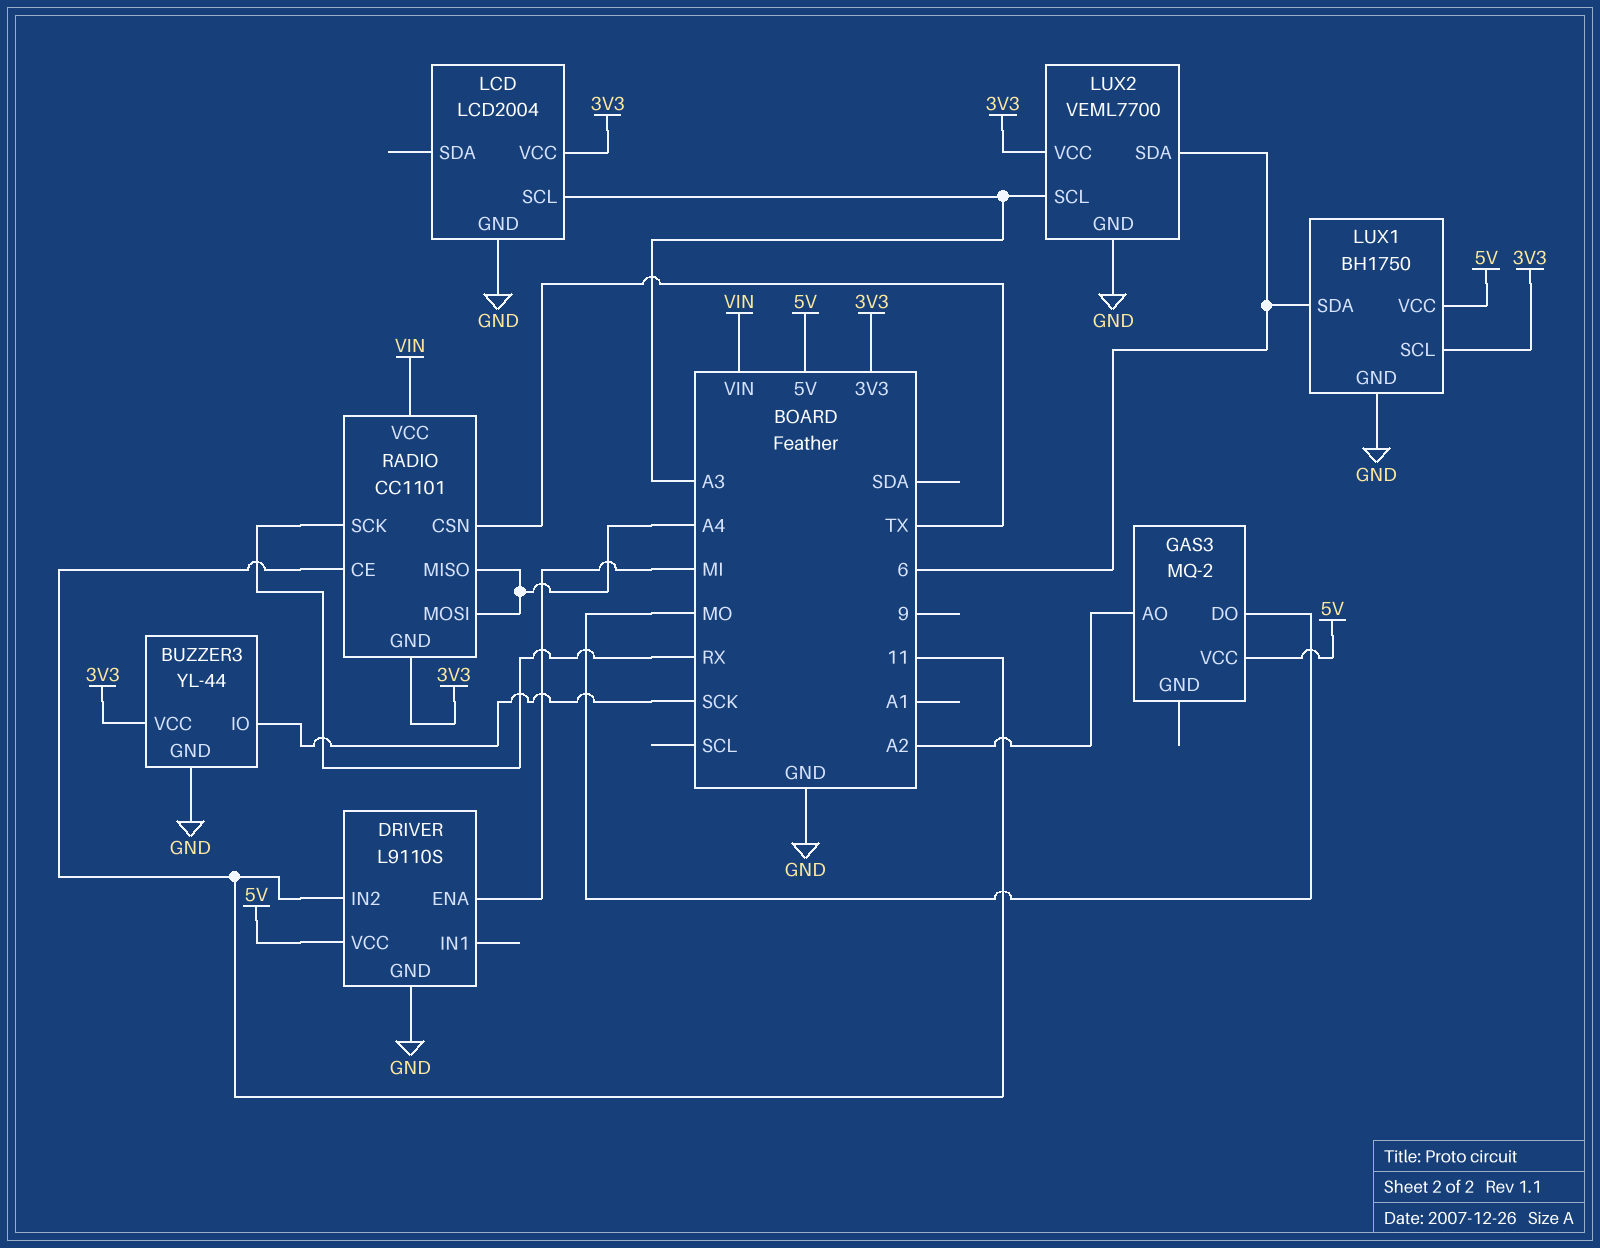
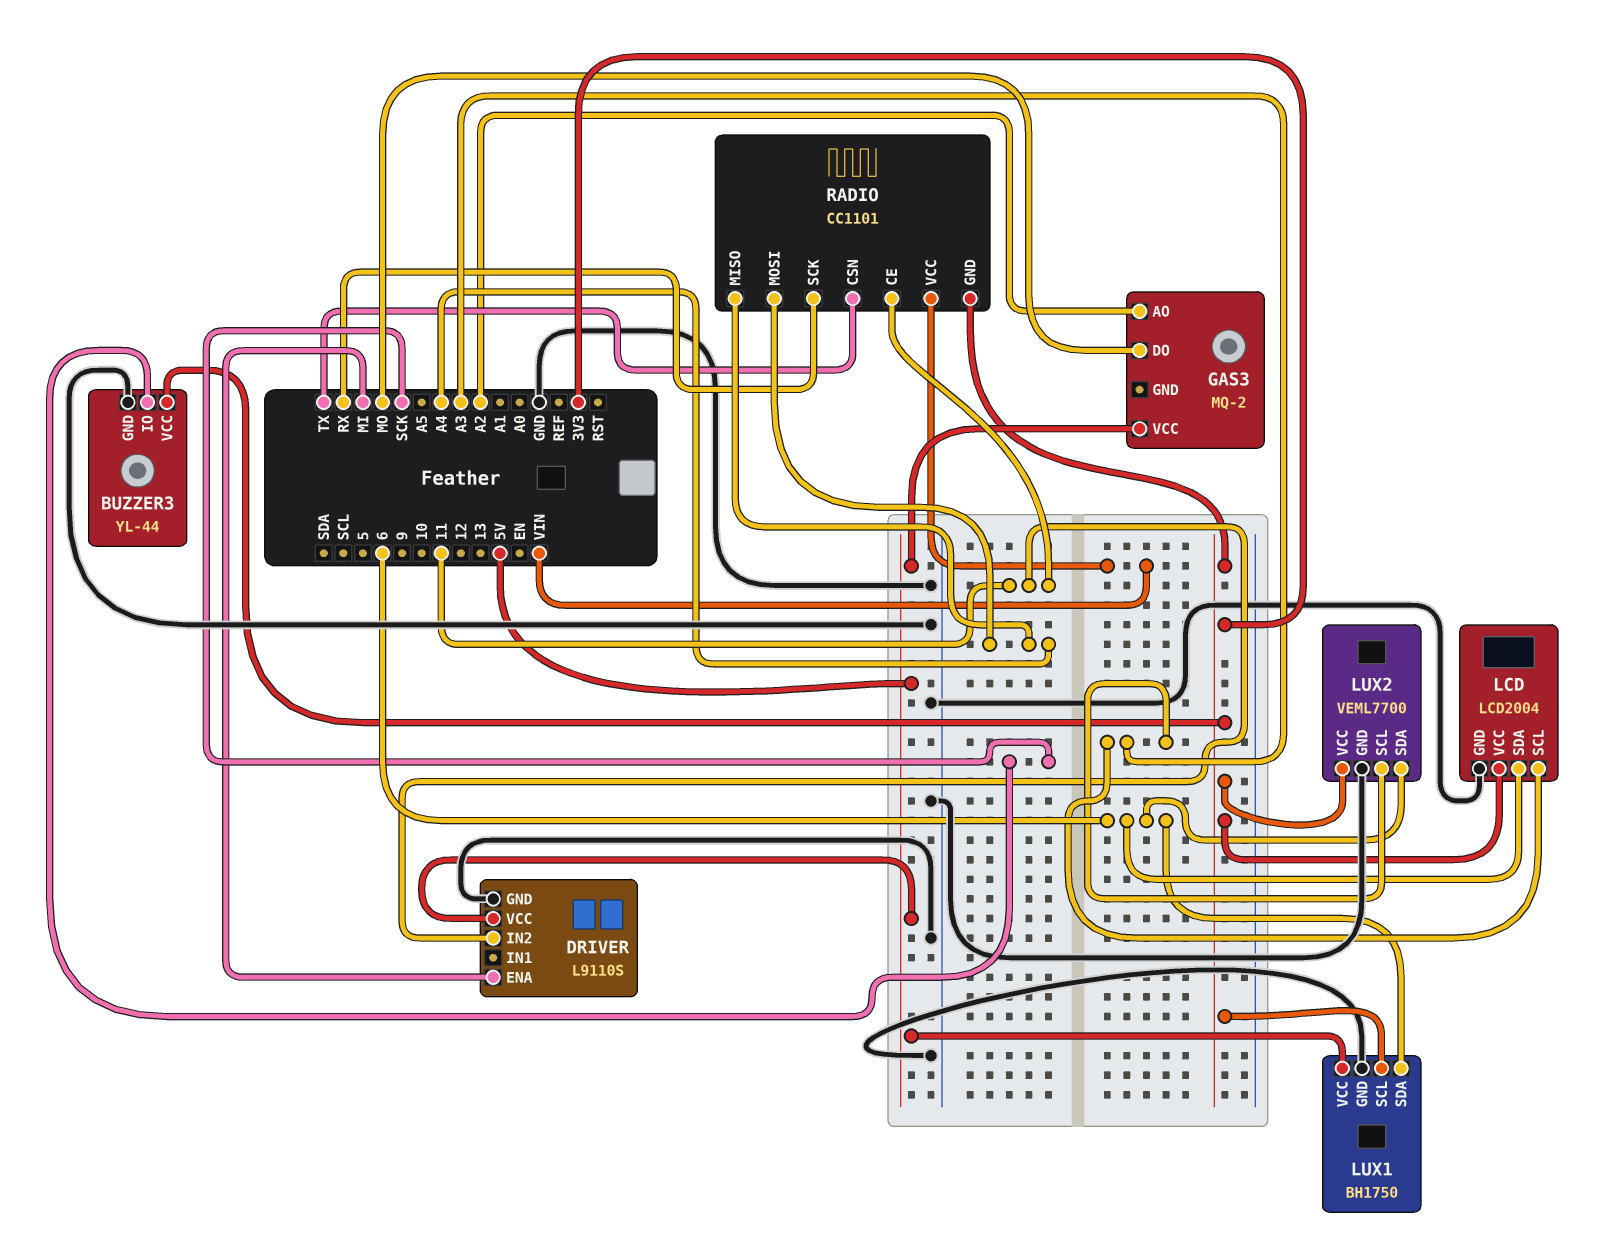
LCD pin SDA: none -> 6

